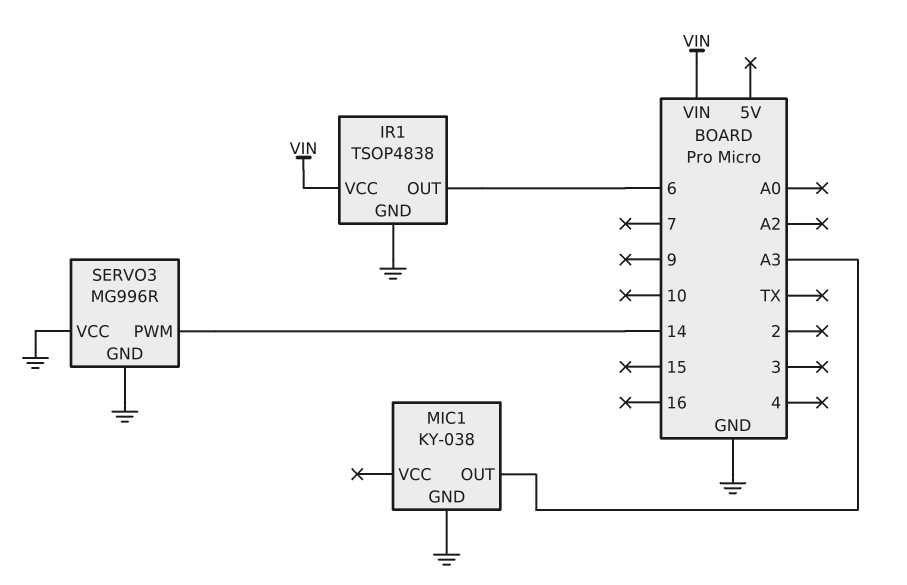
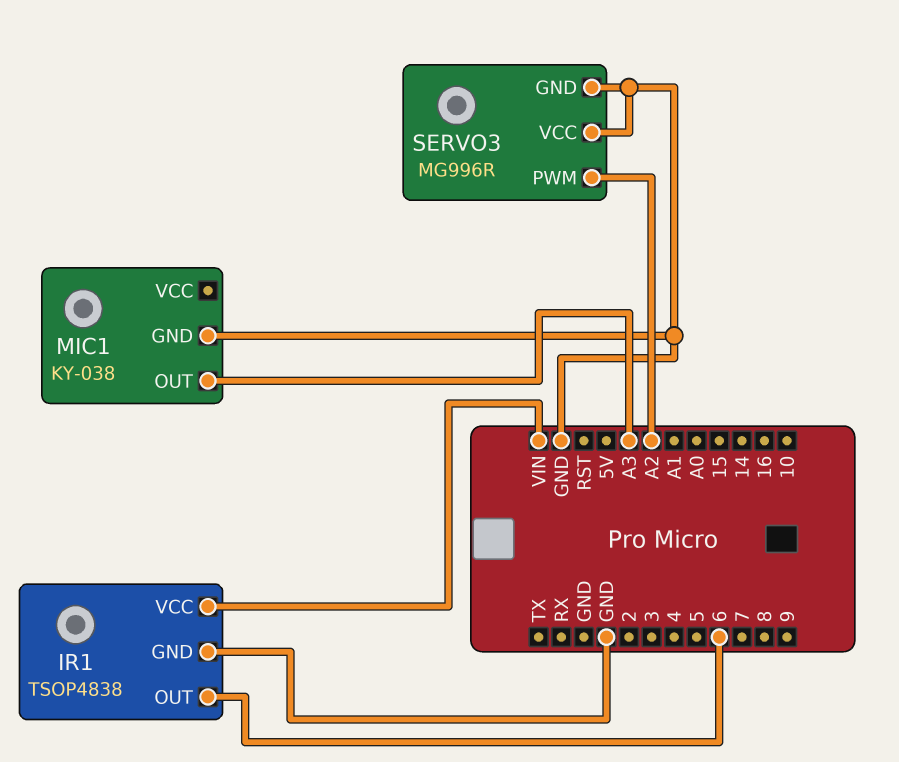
SERVO3 pin PWM: 14 -> A2

